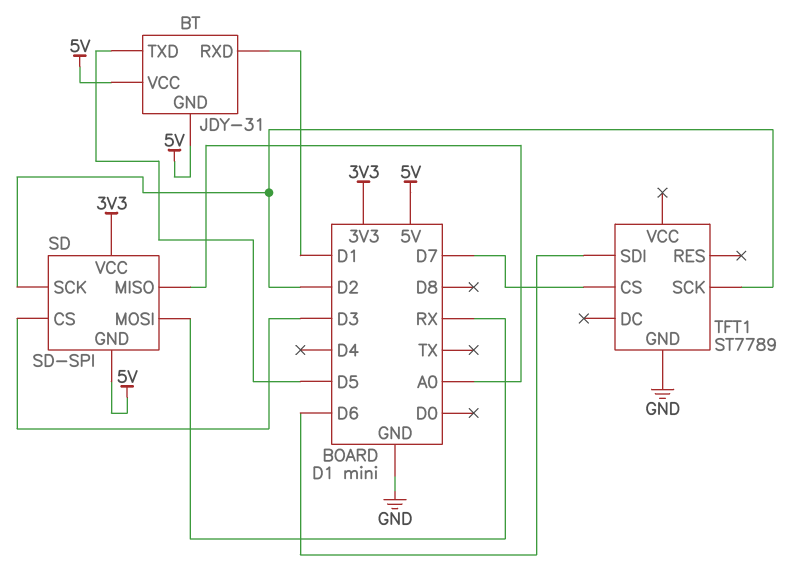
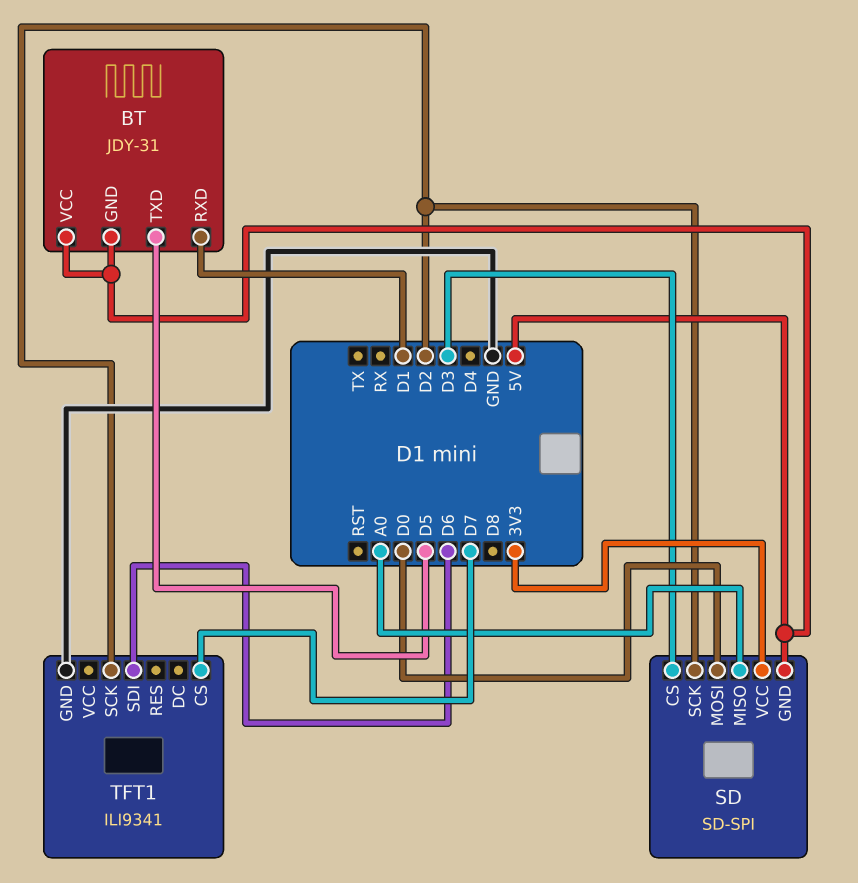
SD pin MOSI: RX -> D0
TFT1: ST7789 -> ILI9341

